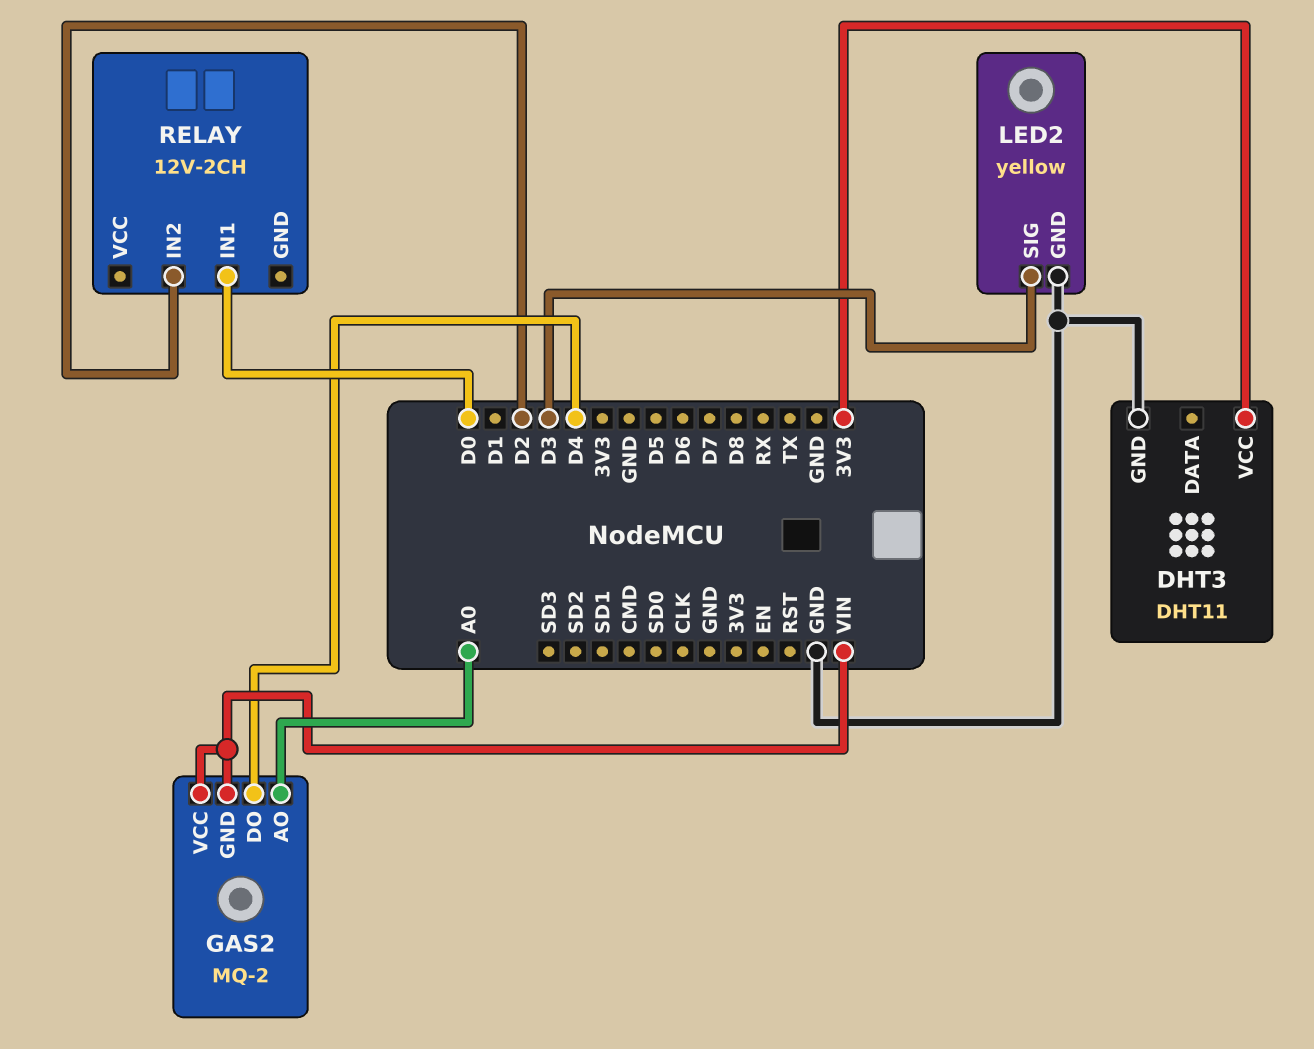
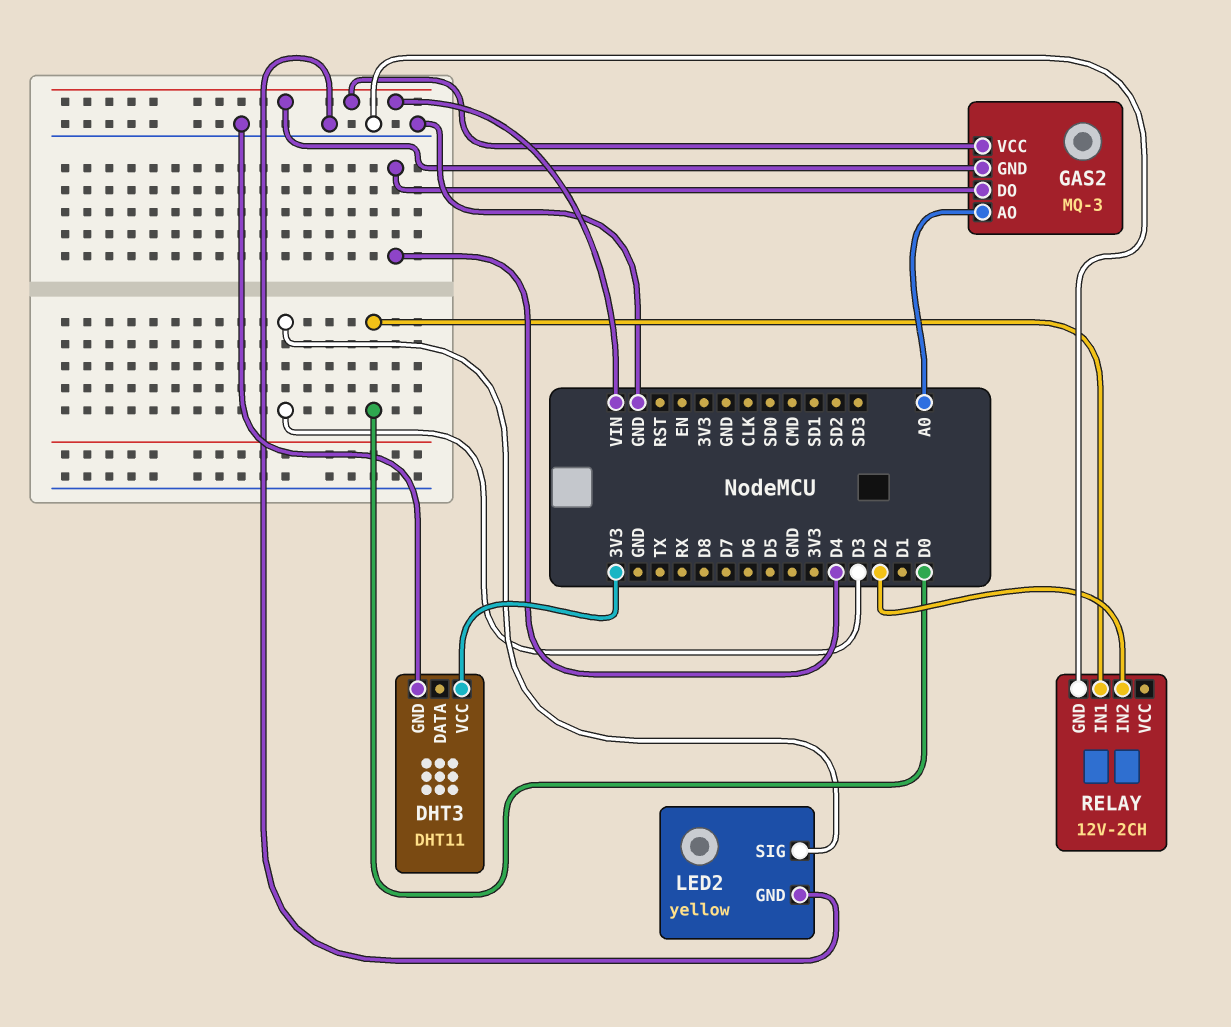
GAS2: MQ-2 -> MQ-3
RELAY pin GND: none -> GND

